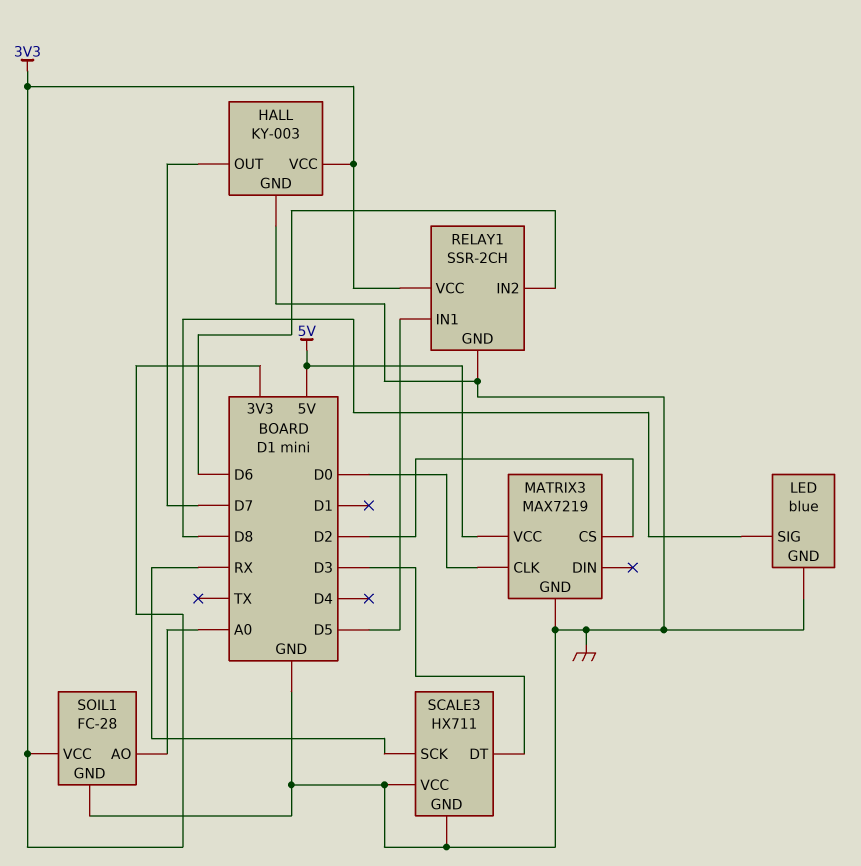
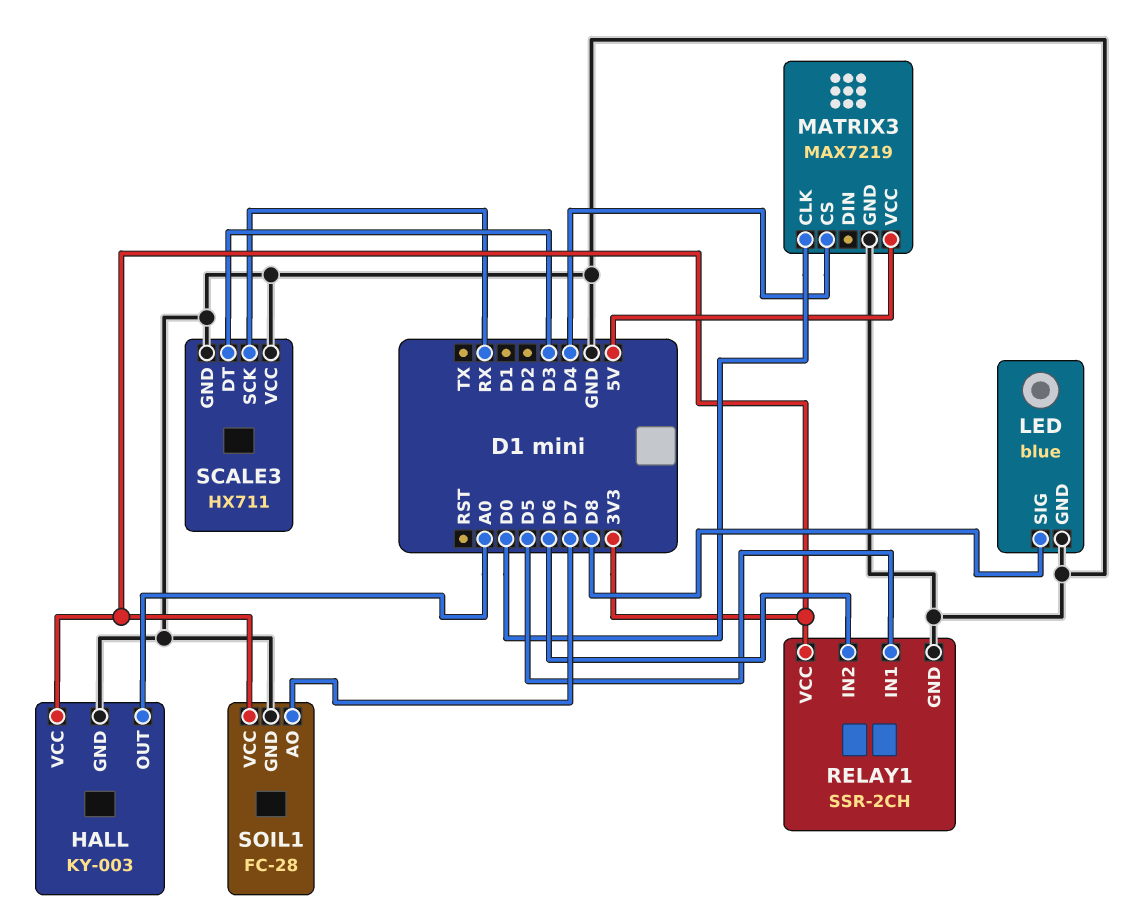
HALL pin OUT: D7 -> A0
MATRIX3 pin CS: D2 -> D4
SOIL1 pin AO: A0 -> D7

